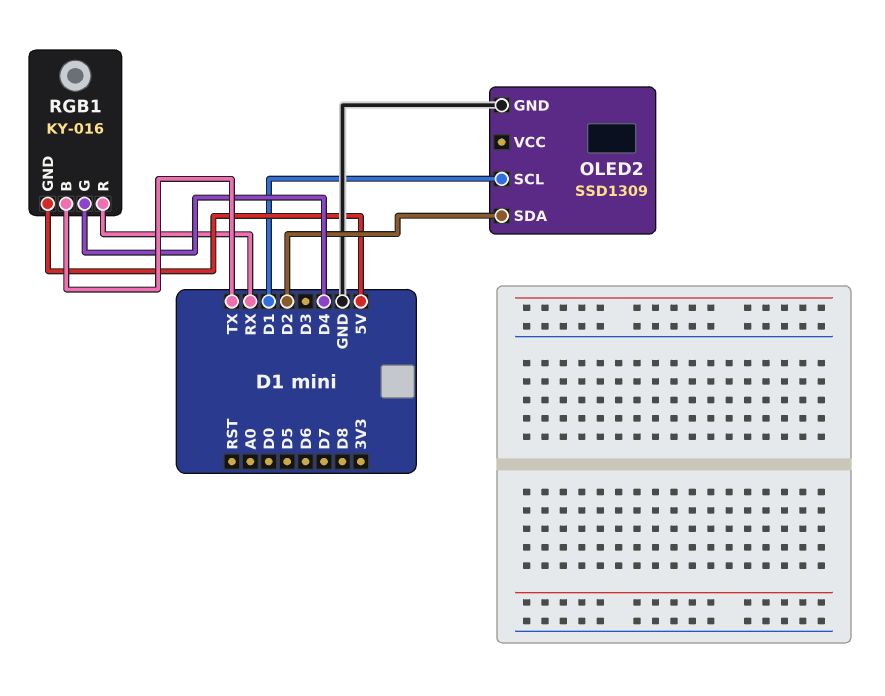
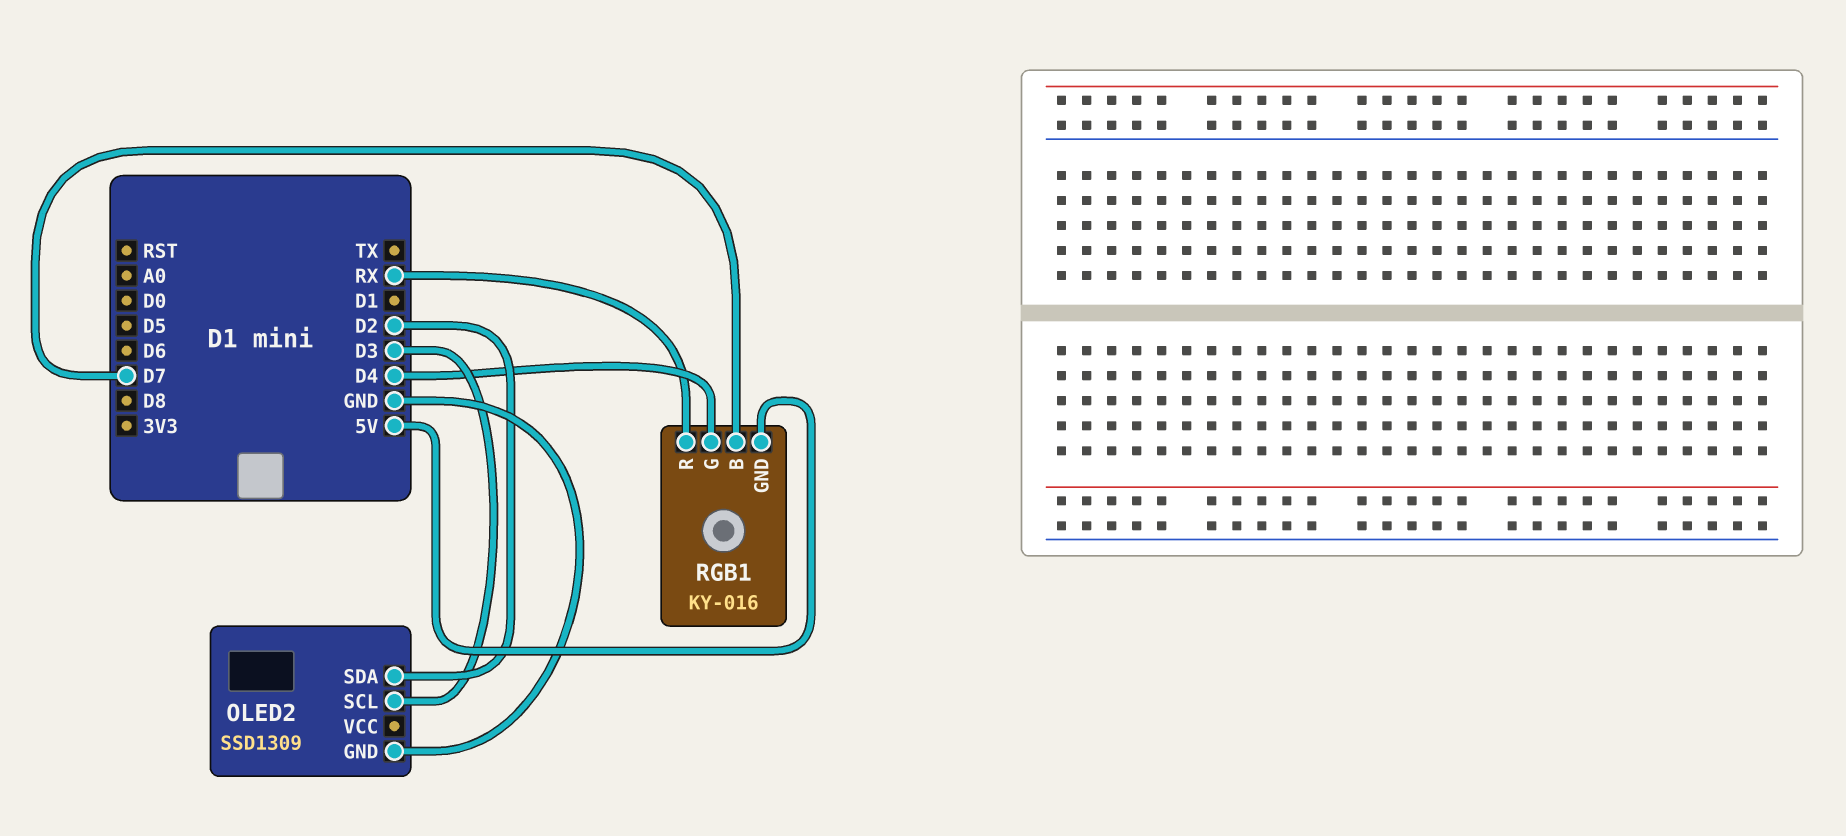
OLED2 pin SCL: D1 -> D3
RGB1 pin B: TX -> D7

